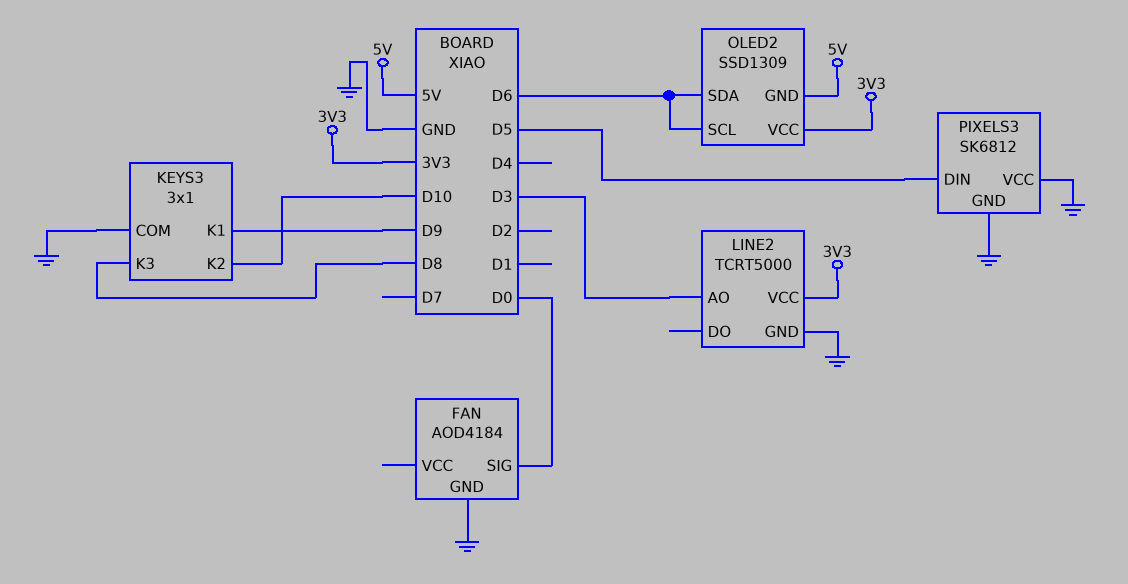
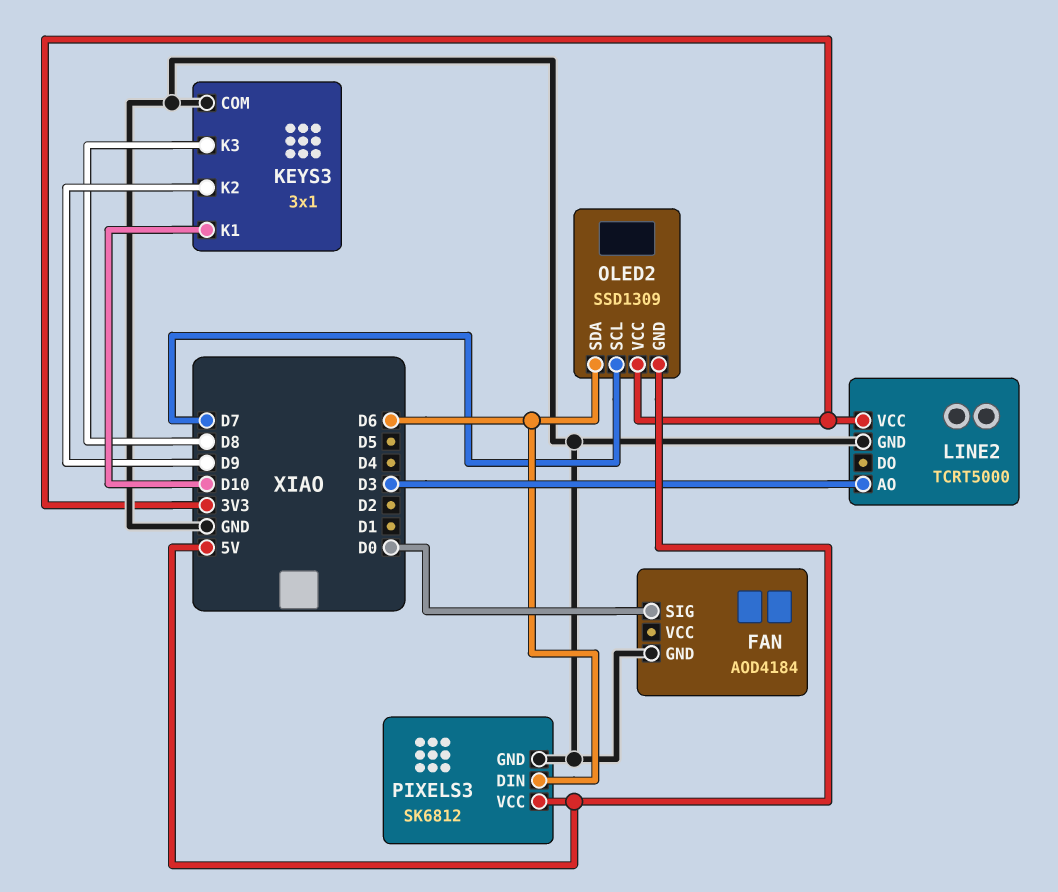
KEYS3 pin K1: D9 -> D10
KEYS3 pin K2: D10 -> D9
OLED2 pin SCL: D6 -> D7
PIXELS3 pin DIN: D5 -> D6
PIXELS3 pin VCC: GND -> 5V

